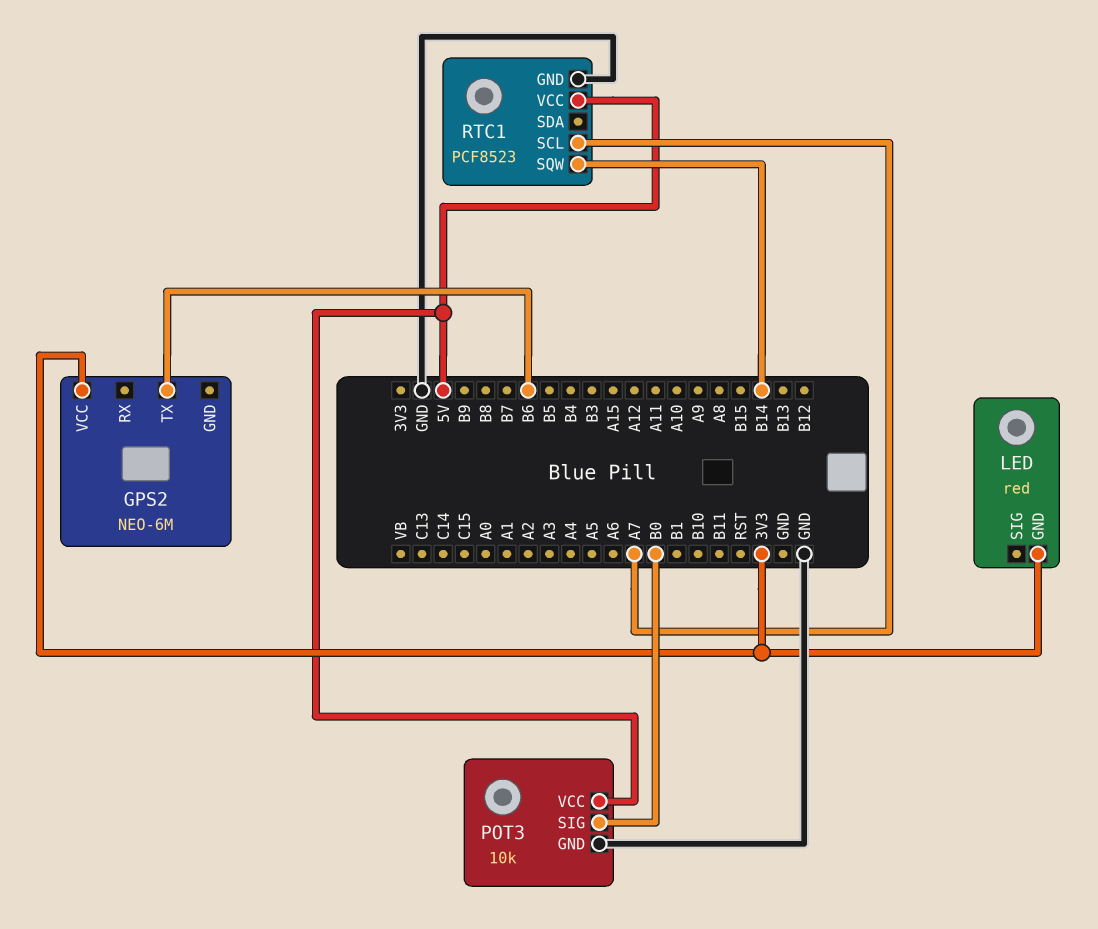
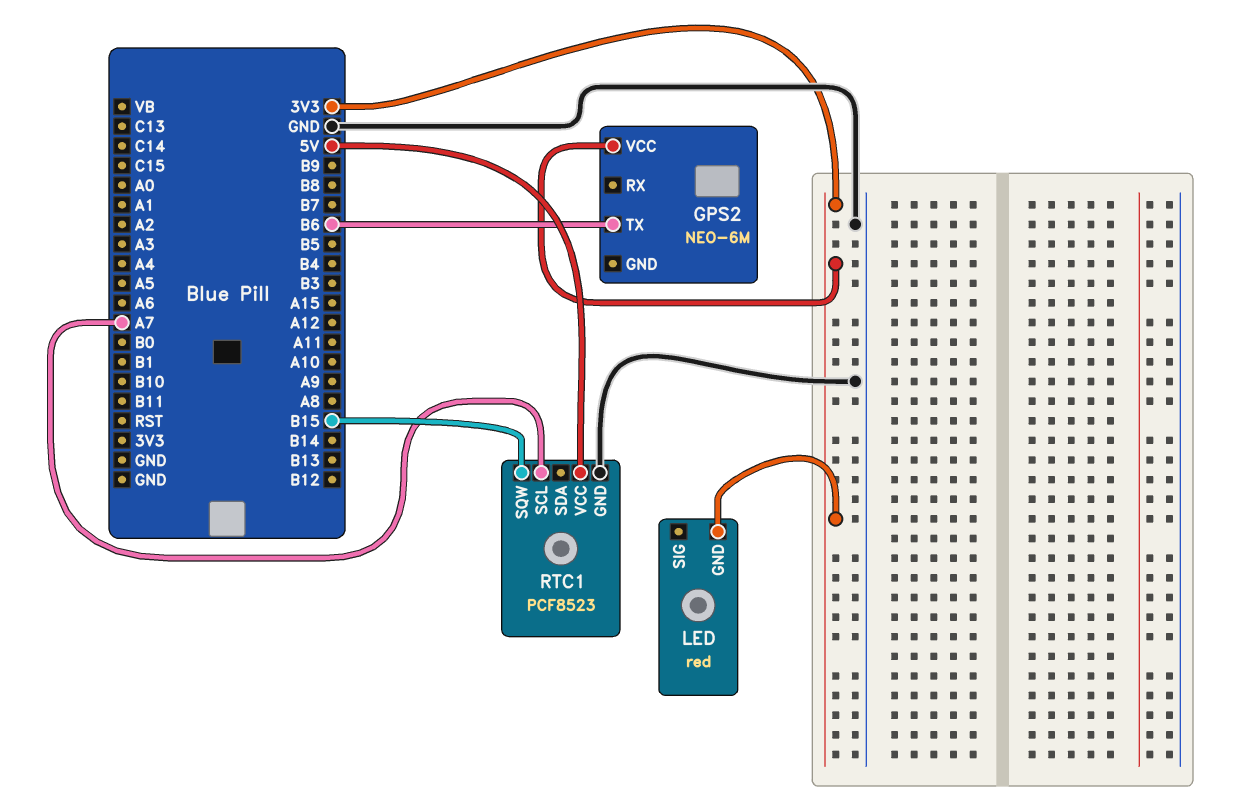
POT3: 10k -> none
POT3 pin GND: GND -> none
POT3 pin SIG: B0 -> none
POT3 pin VCC: 5V -> none
RTC1 pin SQW: B14 -> B15

